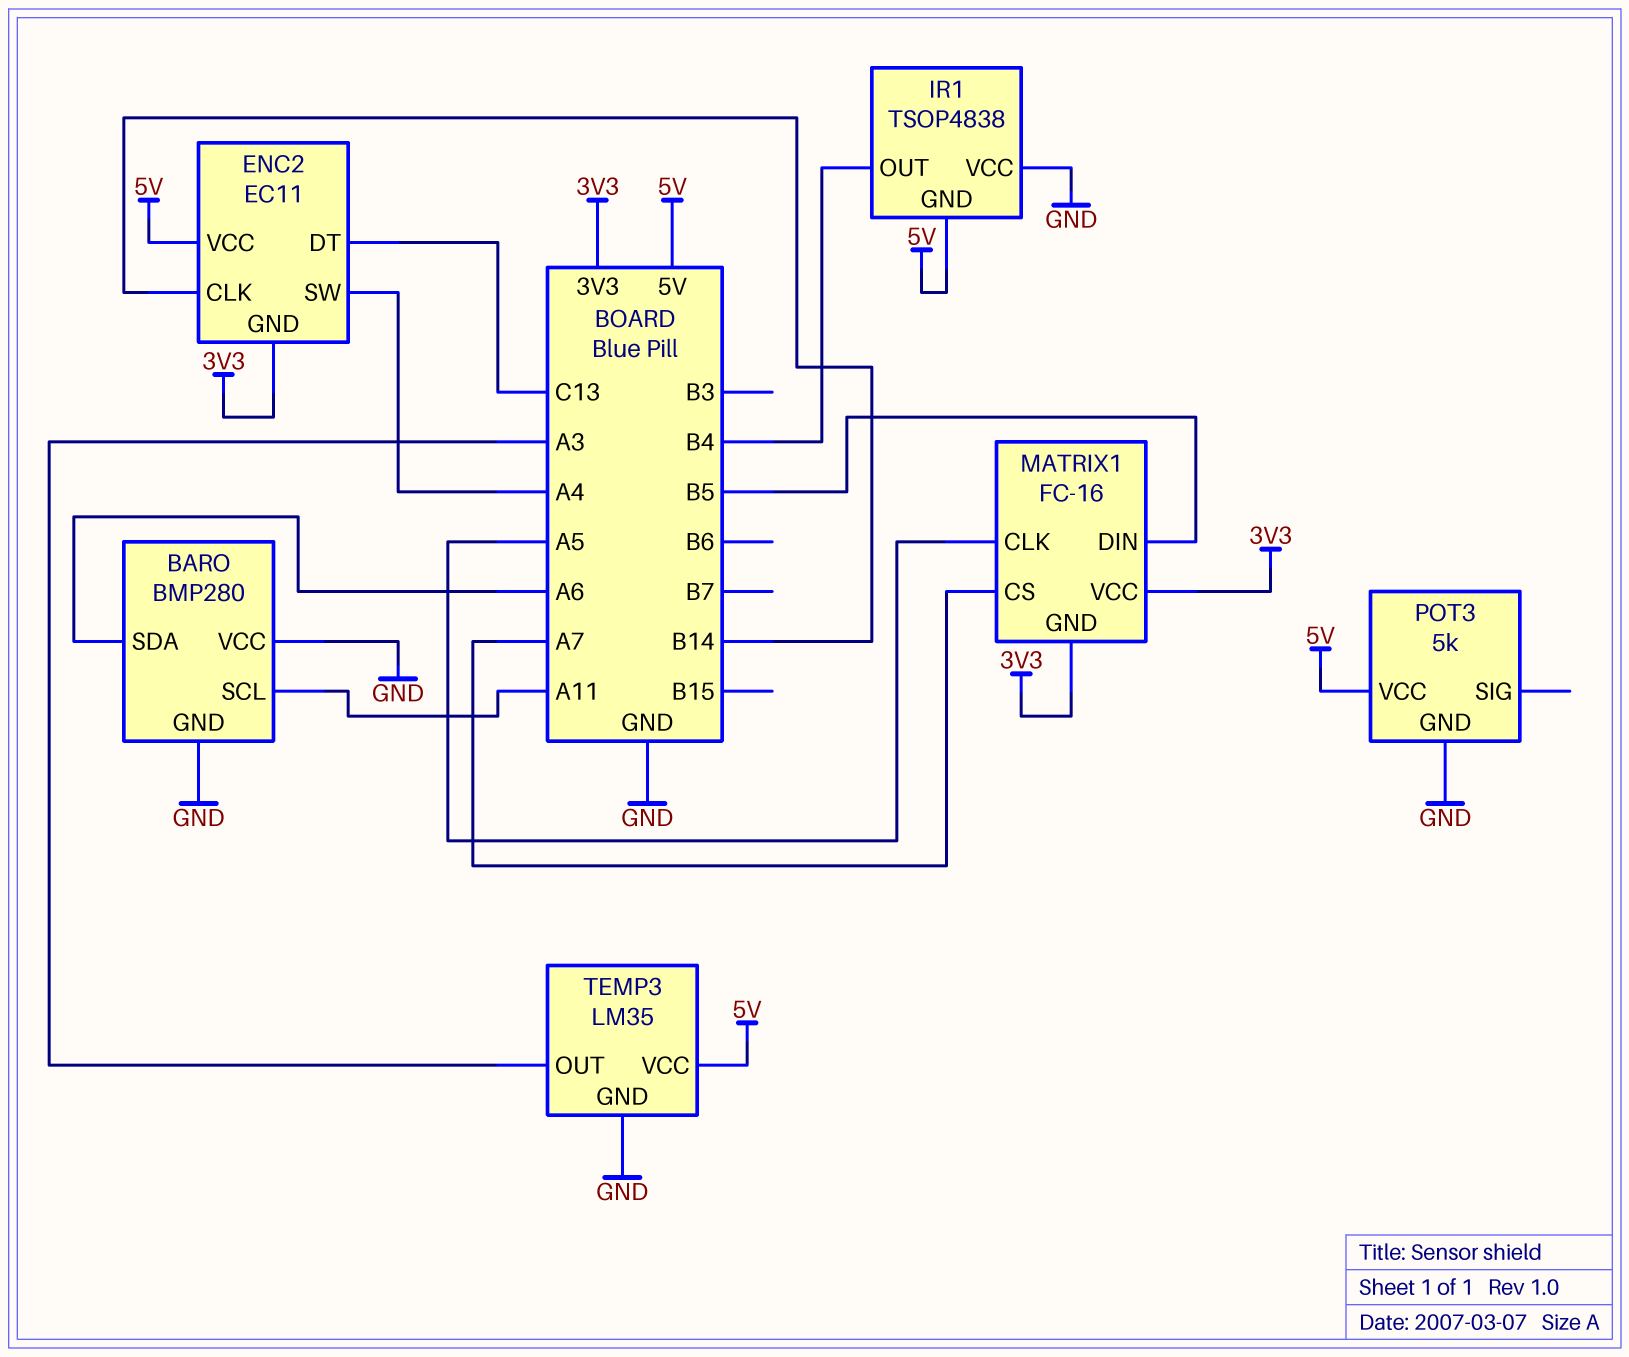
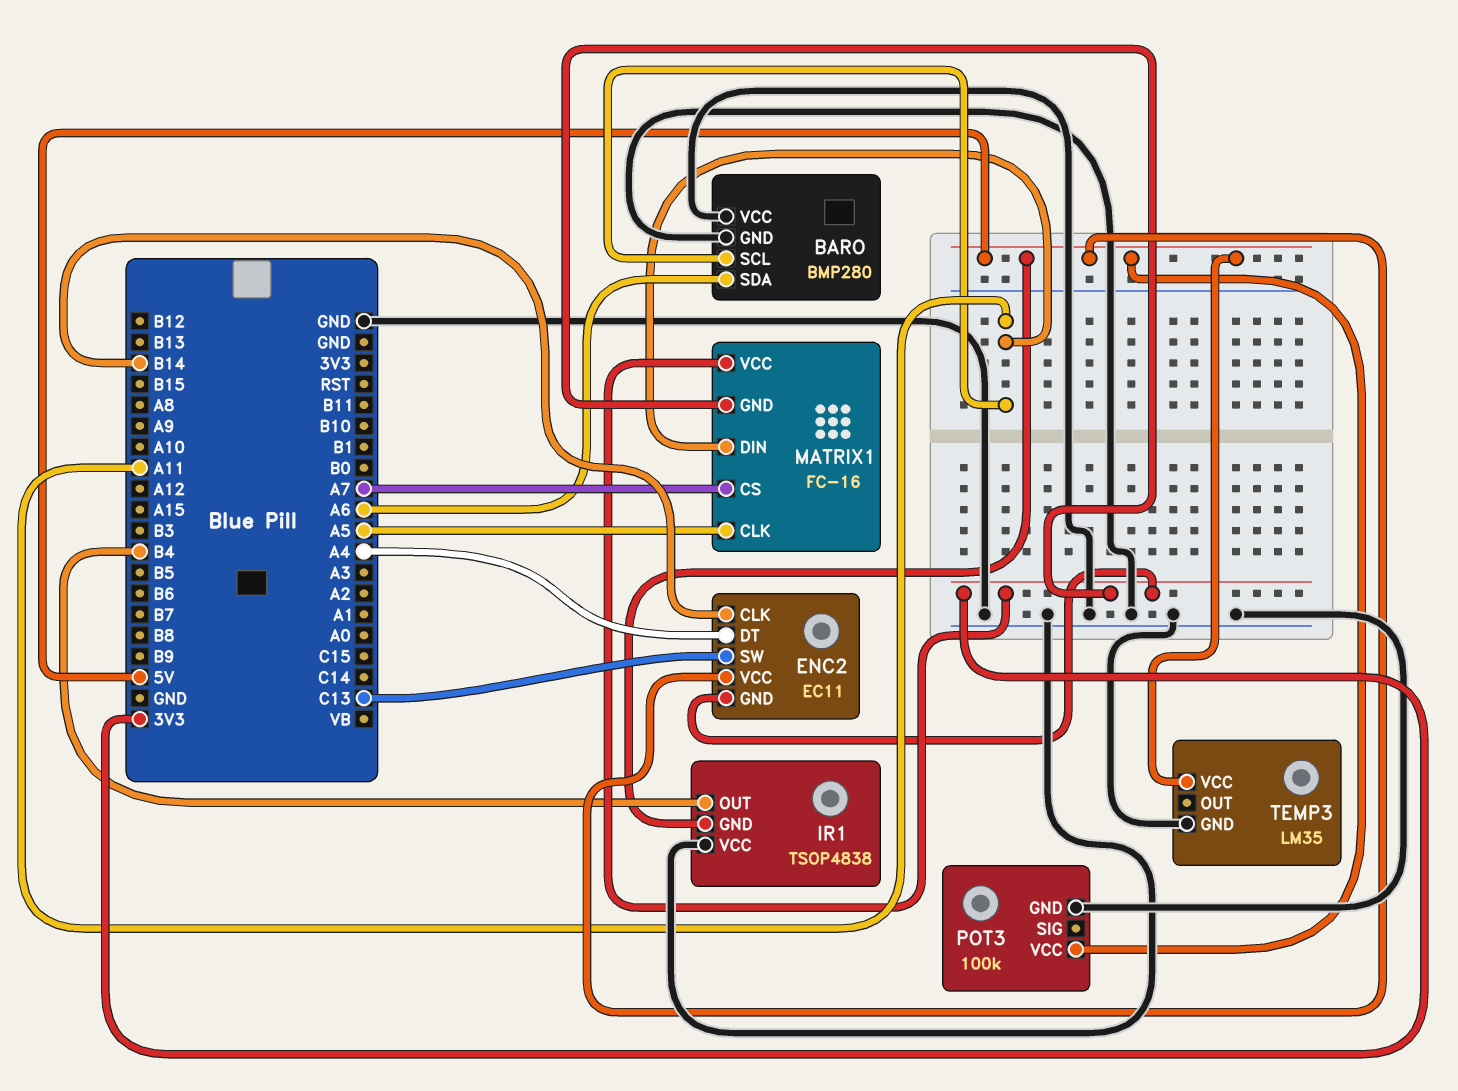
ENC2 pin DT: C13 -> A4
ENC2 pin SW: A4 -> C13
MATRIX1 pin DIN: B5 -> A11
POT3: 5k -> 100k
TEMP3 pin OUT: A3 -> none

